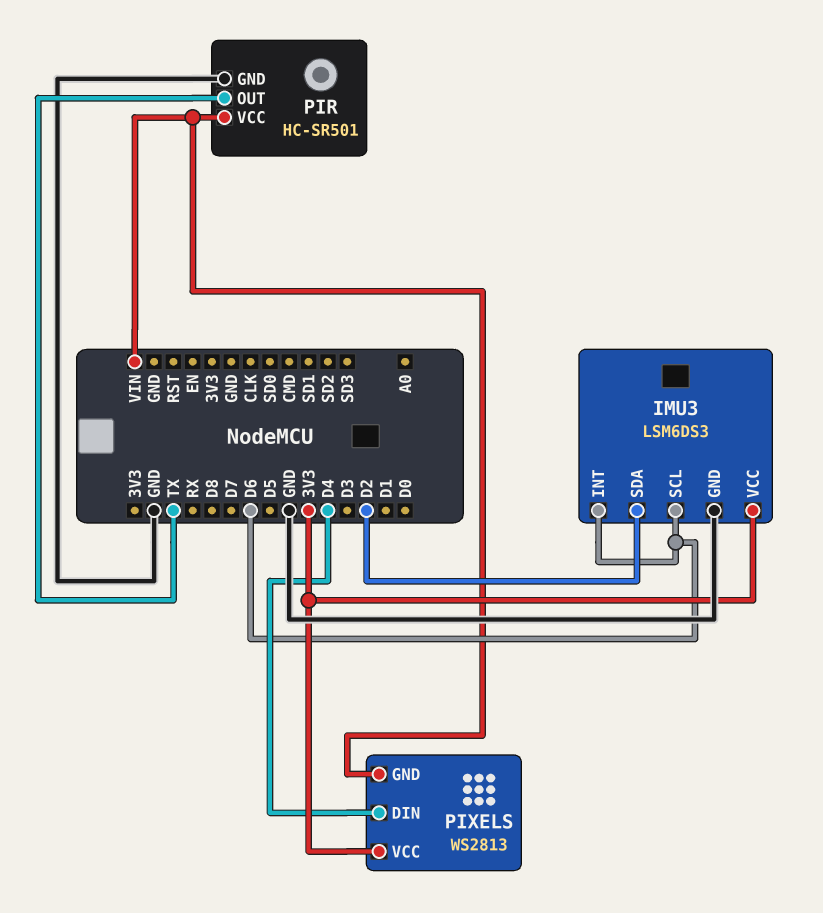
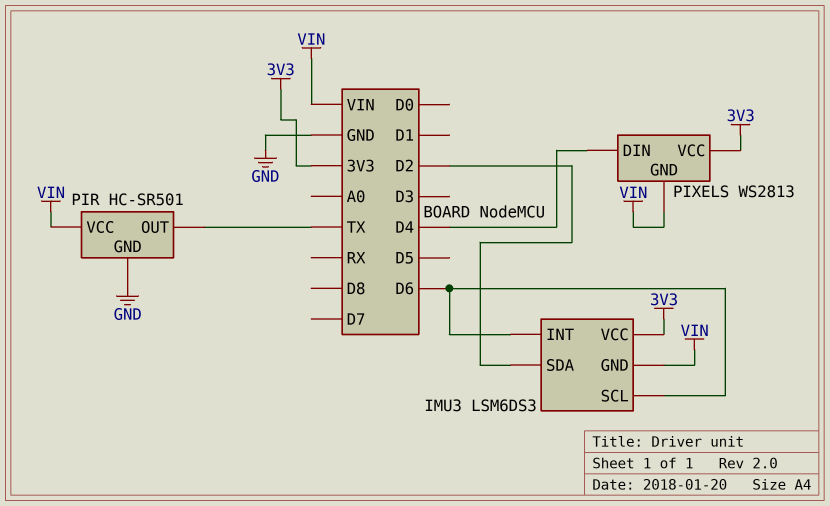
IMU3 pin GND: GND -> VIN

